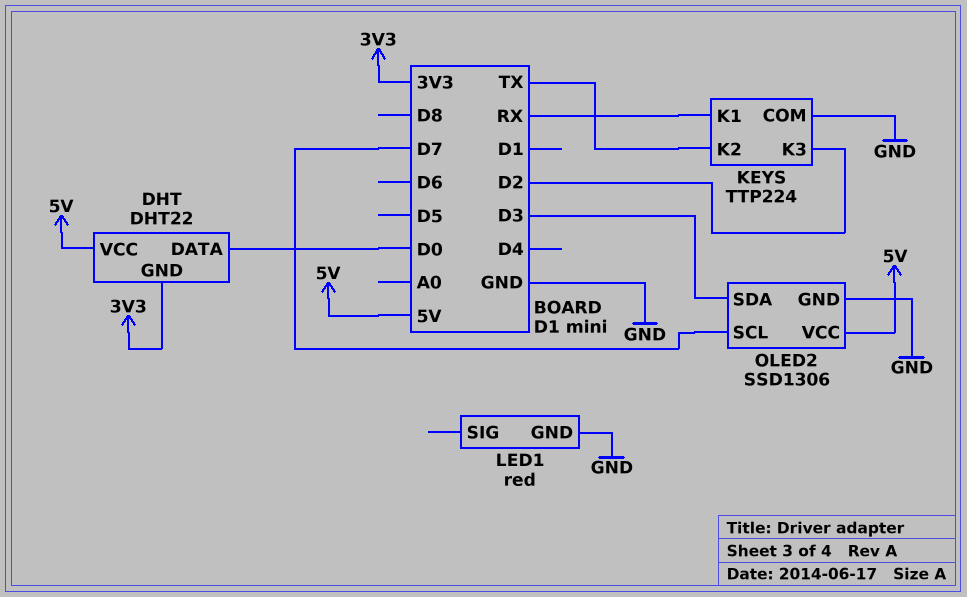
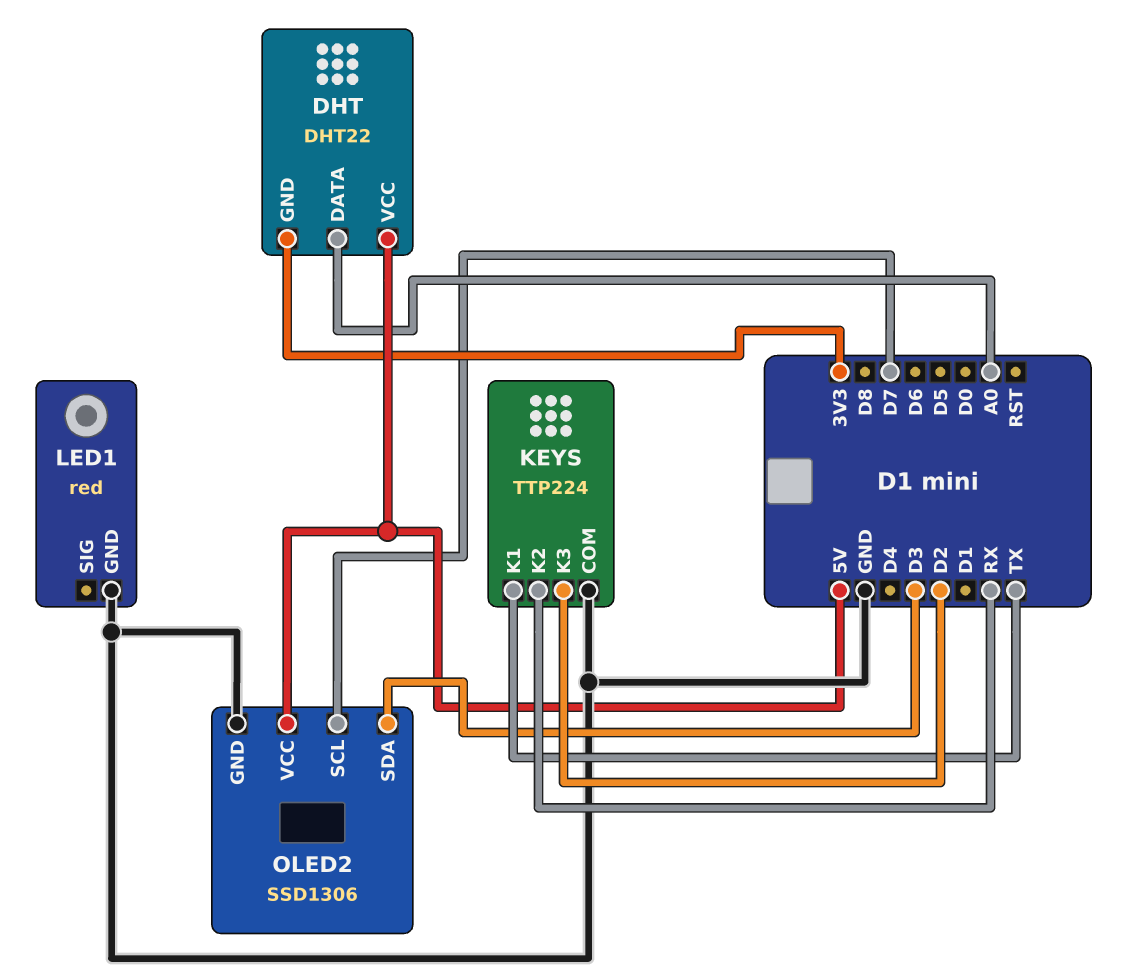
DHT pin DATA: D0 -> A0
KEYS pin K1: RX -> TX
KEYS pin K2: TX -> RX

